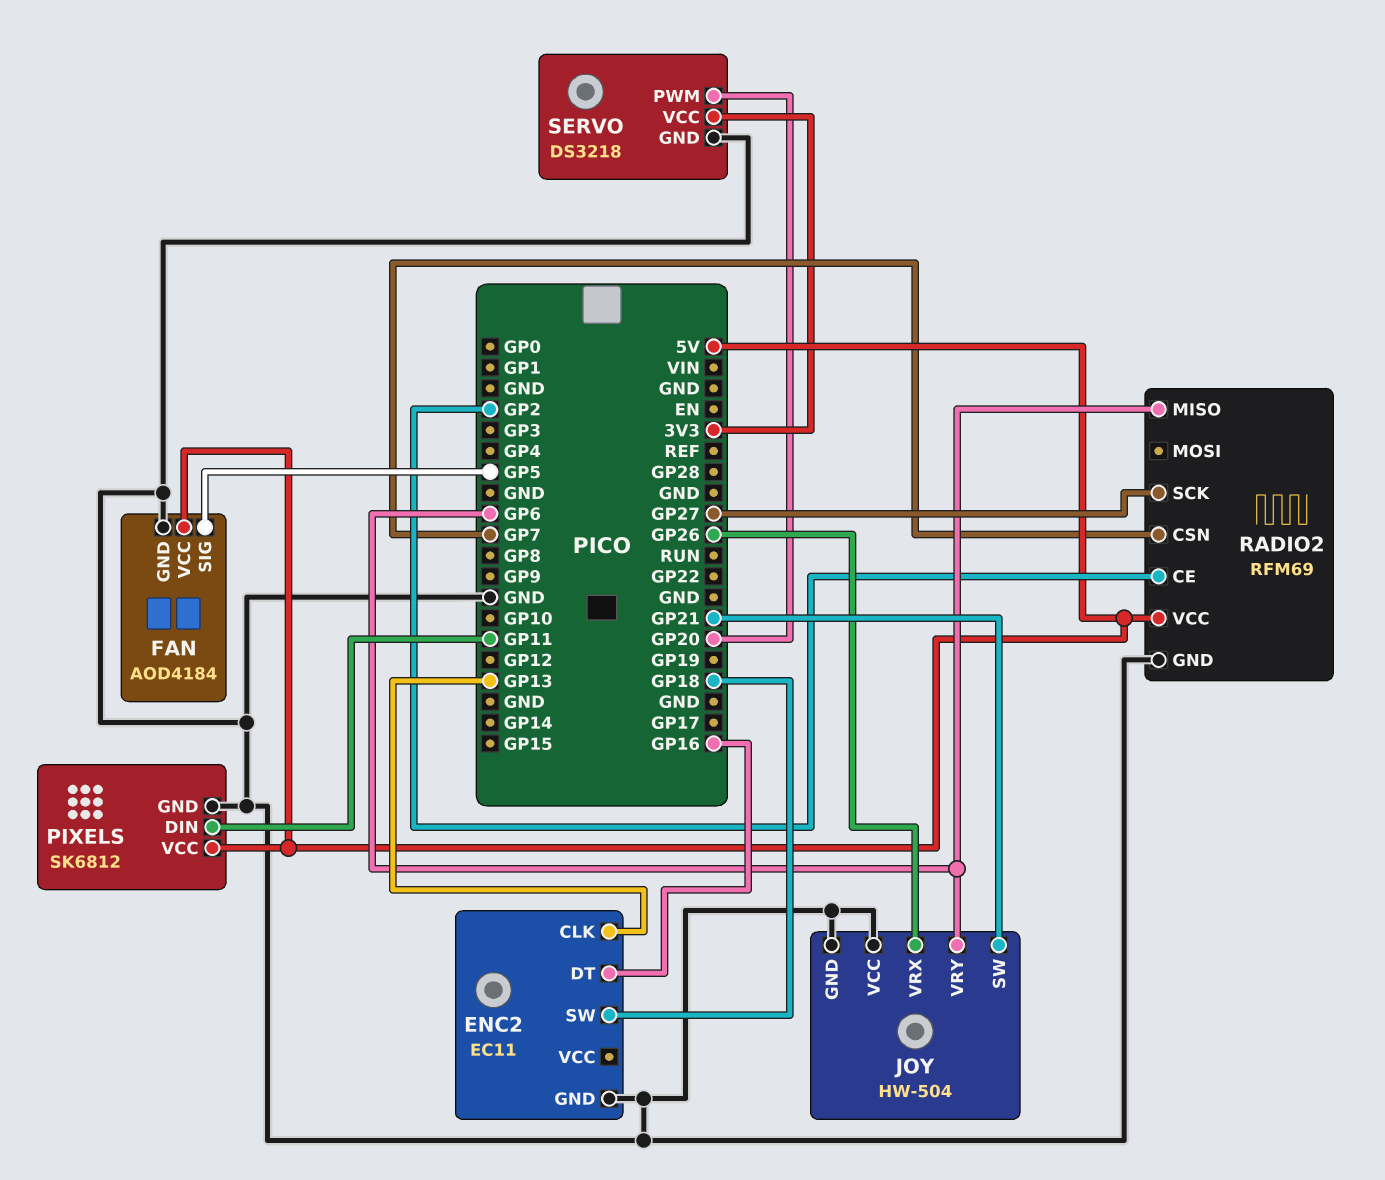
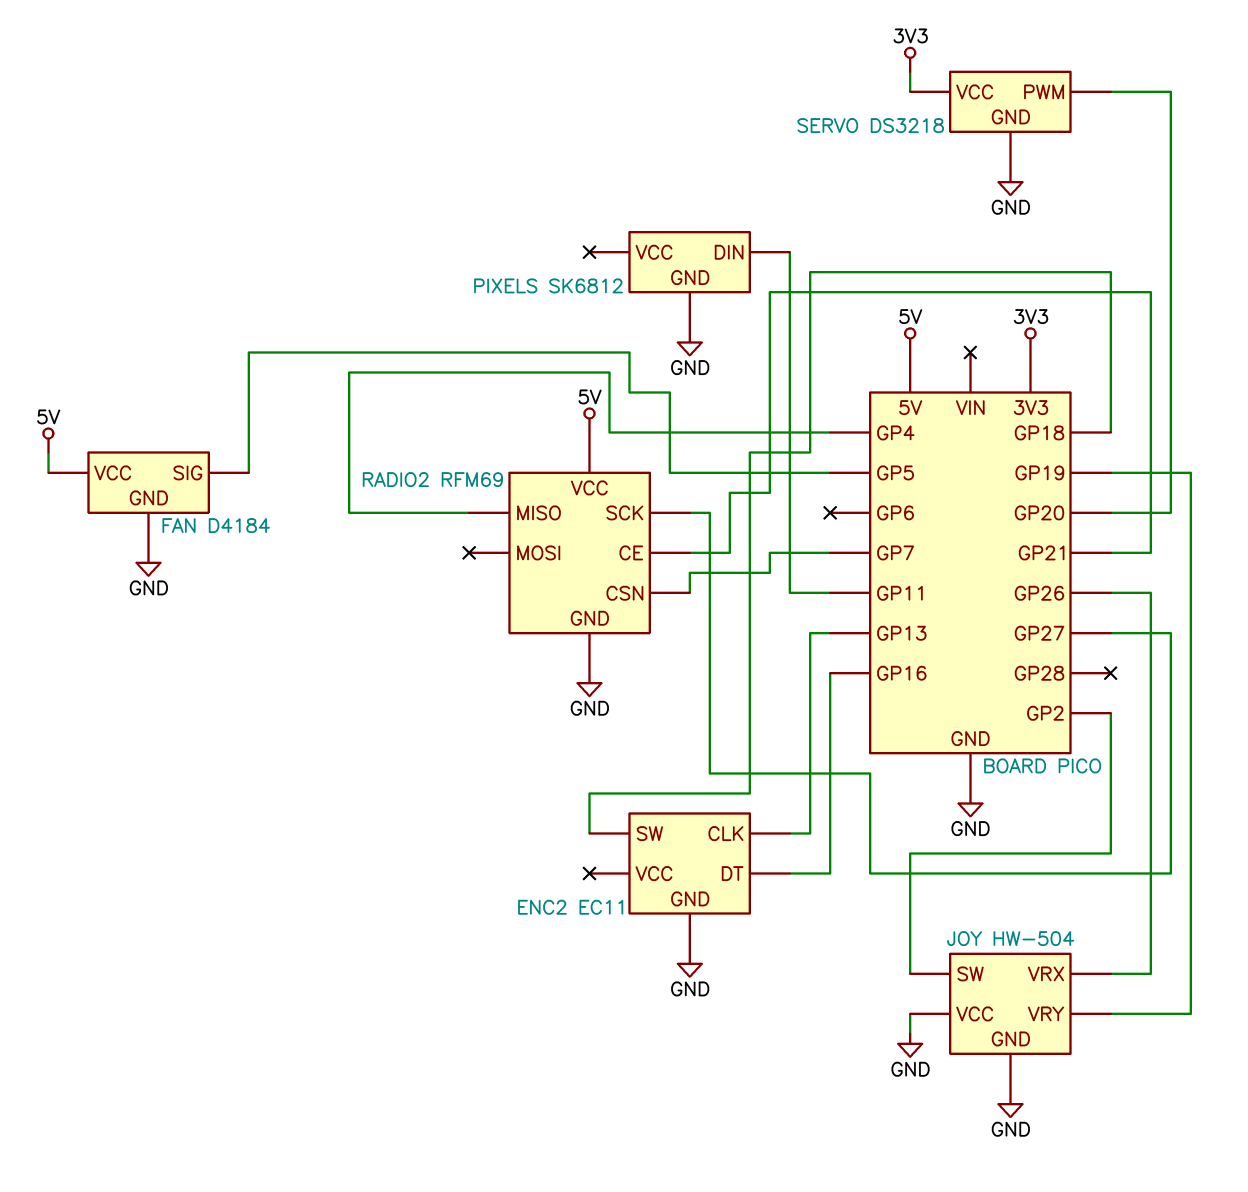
FAN: AOD4184 -> D4184
JOY pin SW: GP21 -> GP2
JOY pin VRY: GP6 -> GP19
PIXELS pin VCC: 5V -> none
RADIO2 pin CE: GP2 -> GP21
RADIO2 pin MISO: GP6 -> GP4

